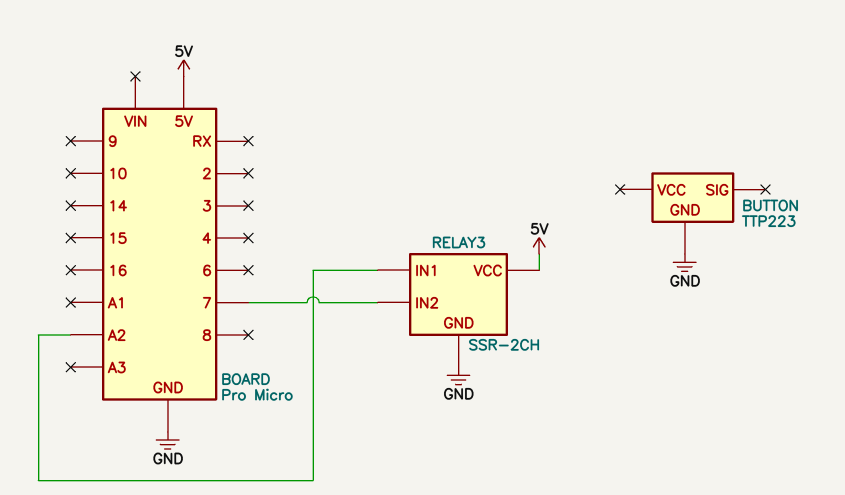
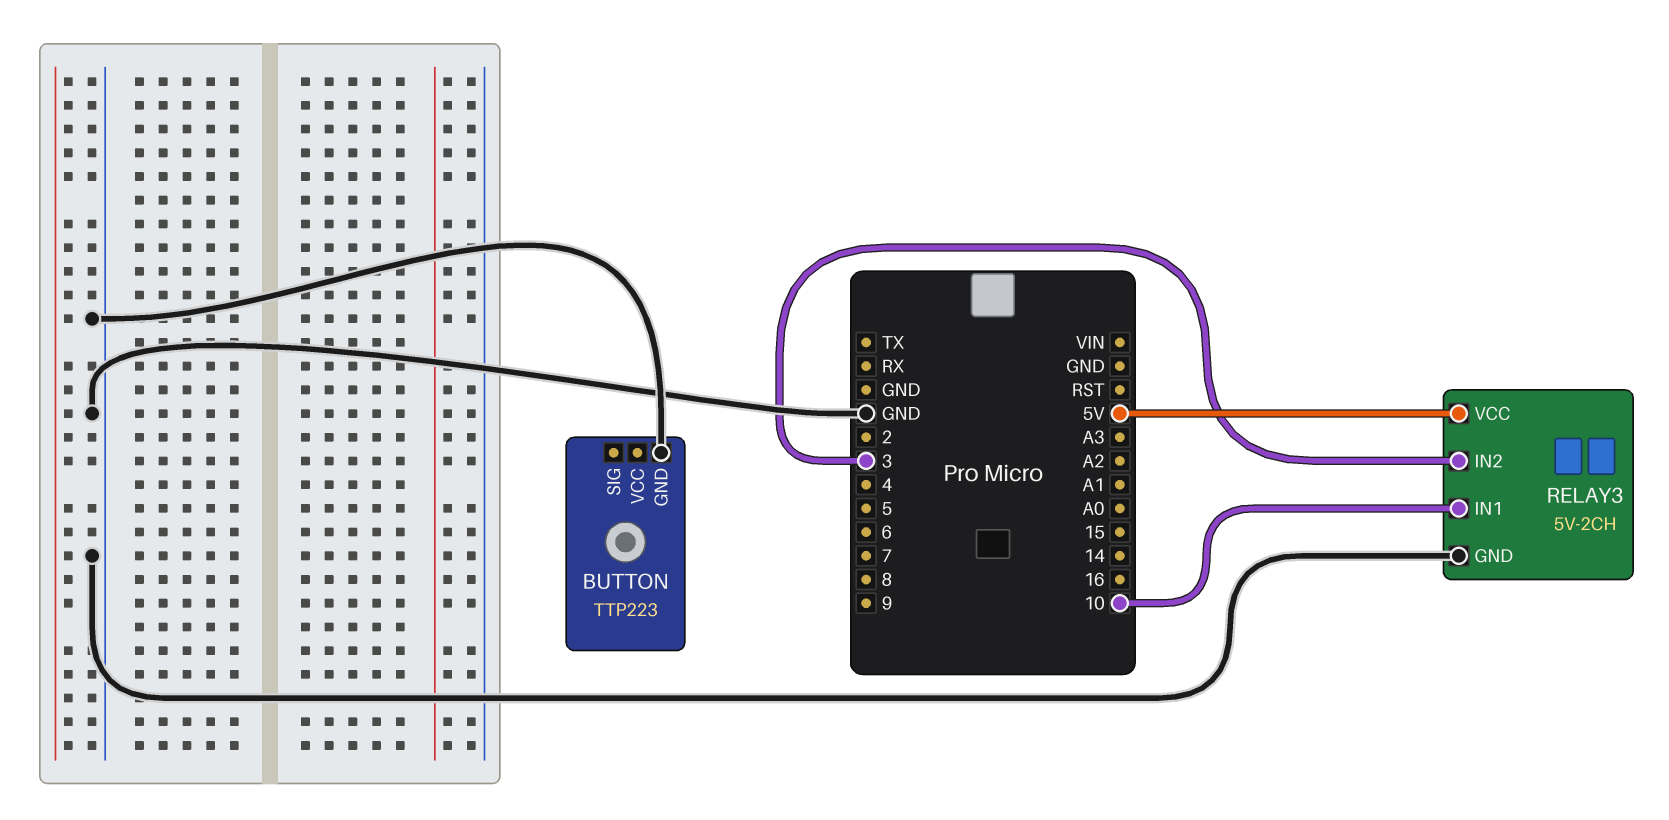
RELAY3: SSR-2CH -> 5V-2CH
RELAY3 pin IN1: A2 -> 10
RELAY3 pin IN2: 7 -> 3

